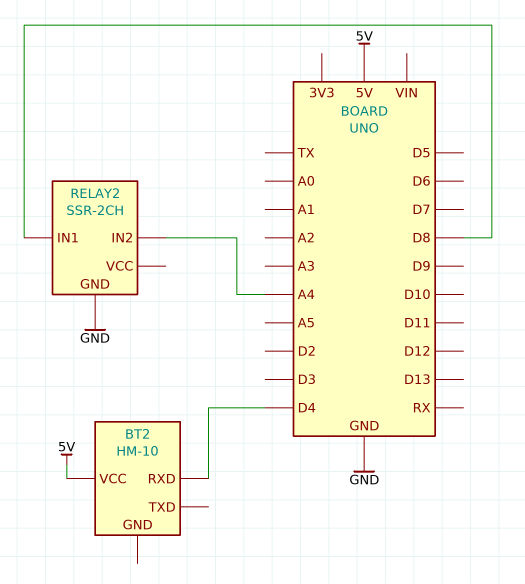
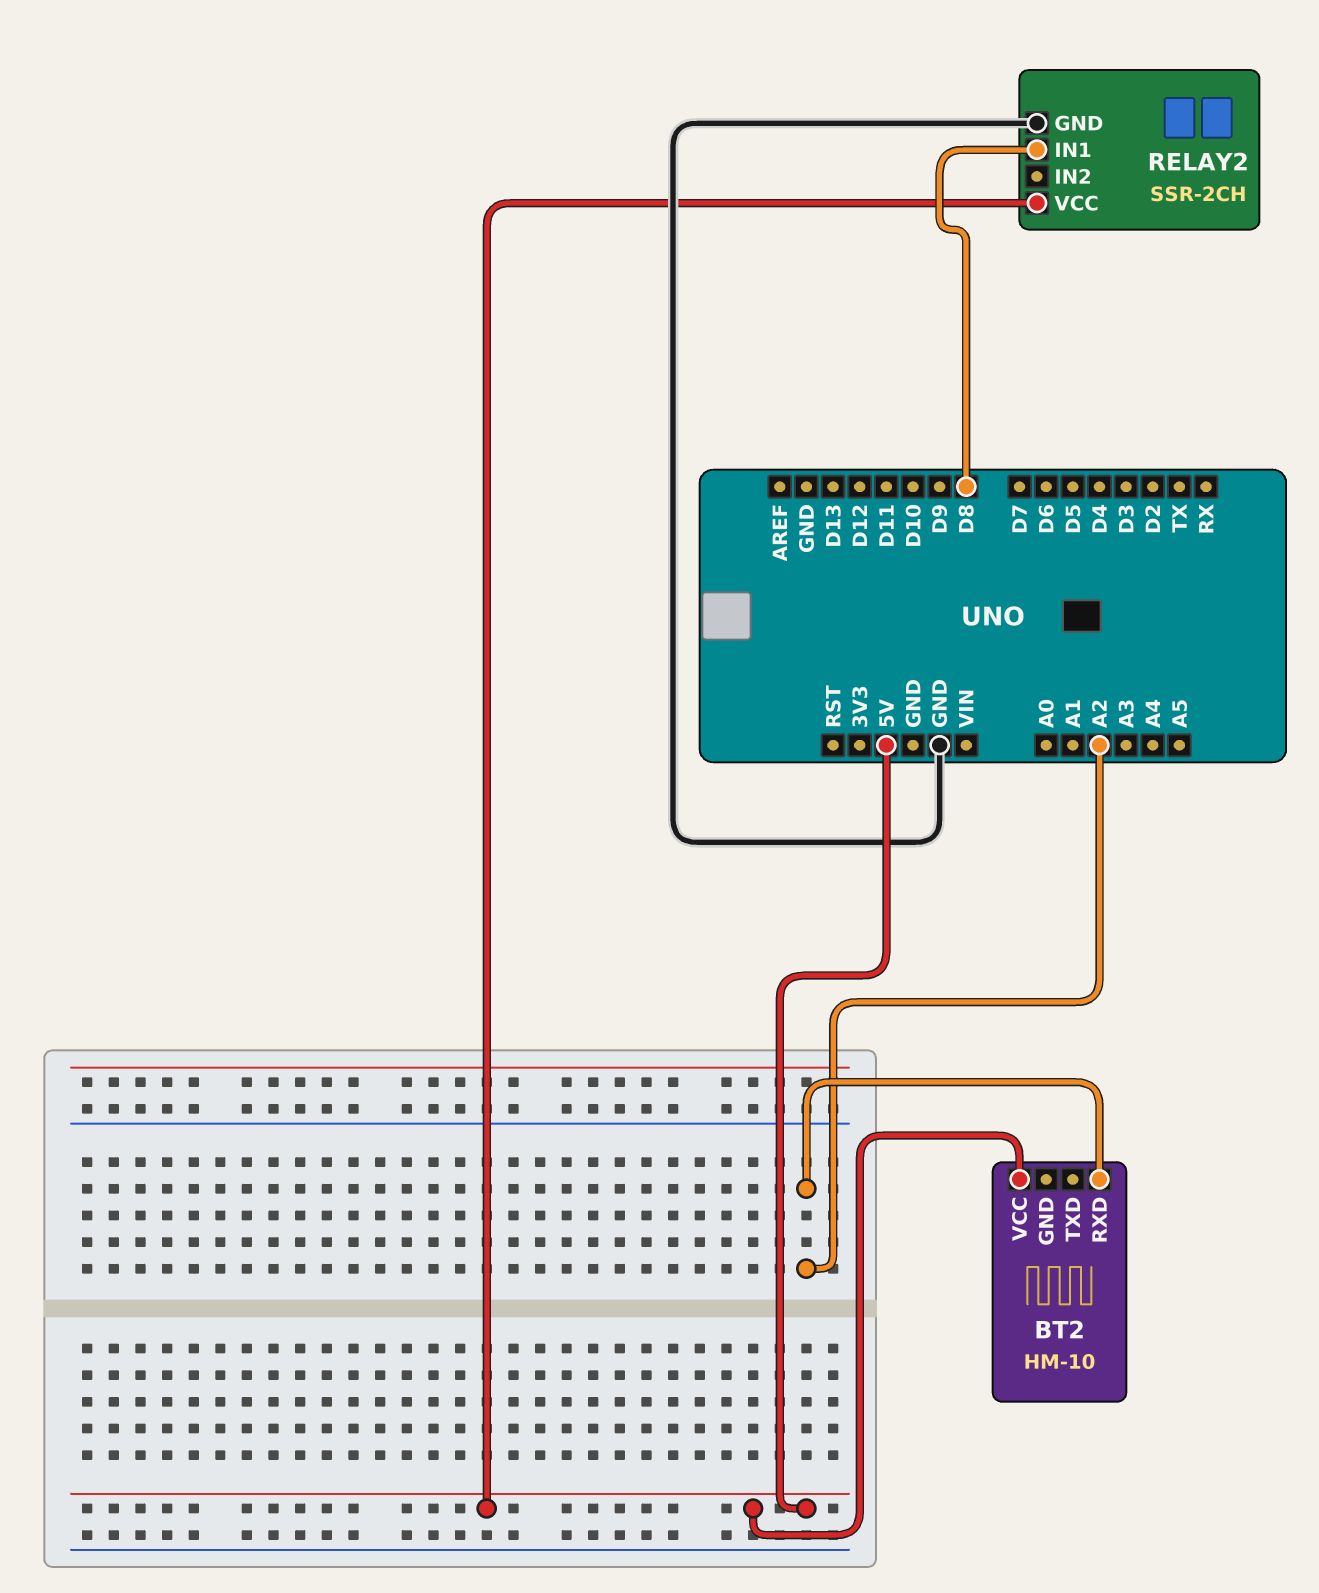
BT2 pin RXD: D4 -> A2
RELAY2 pin IN2: A4 -> none
RELAY2 pin VCC: none -> 5V

